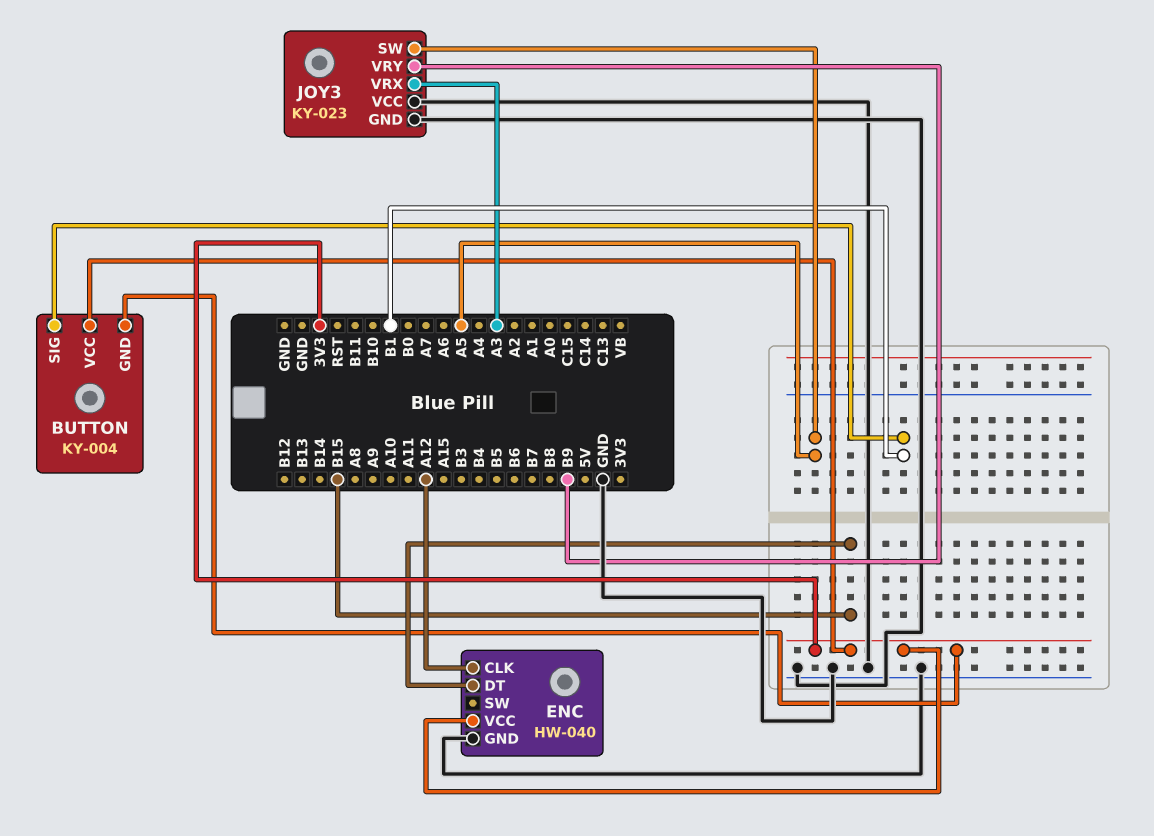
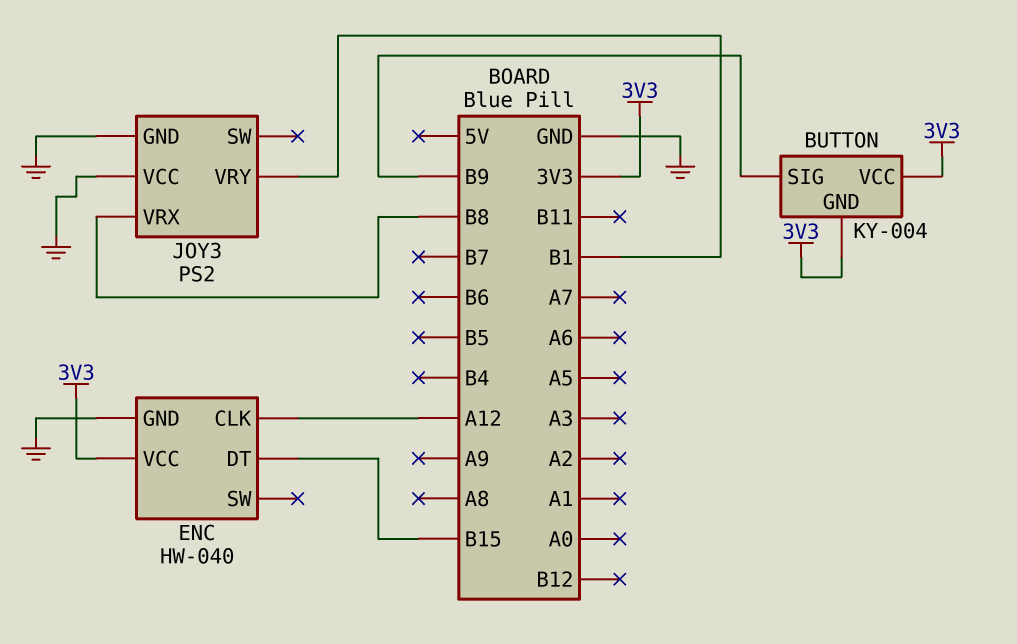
BUTTON pin SIG: B1 -> B9
JOY3: KY-023 -> PS2
JOY3 pin SW: A5 -> none
JOY3 pin VRX: A3 -> B8
JOY3 pin VRY: B9 -> B1

